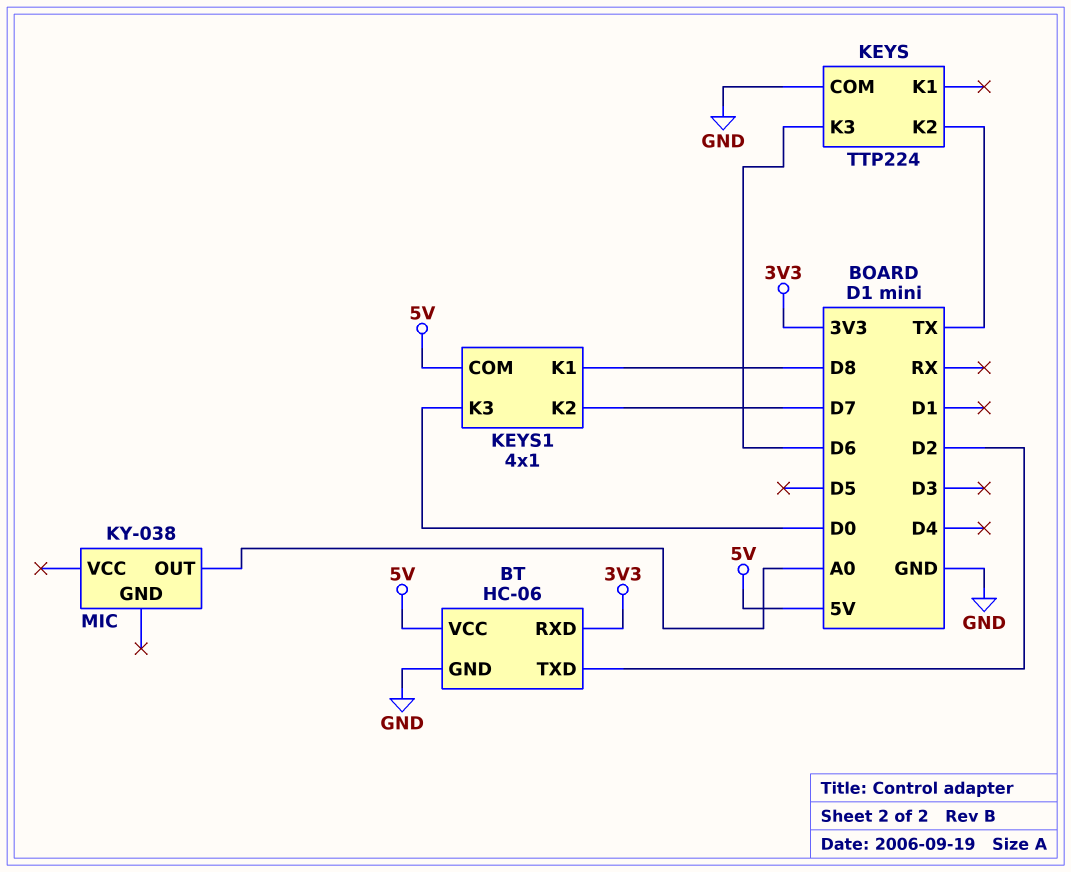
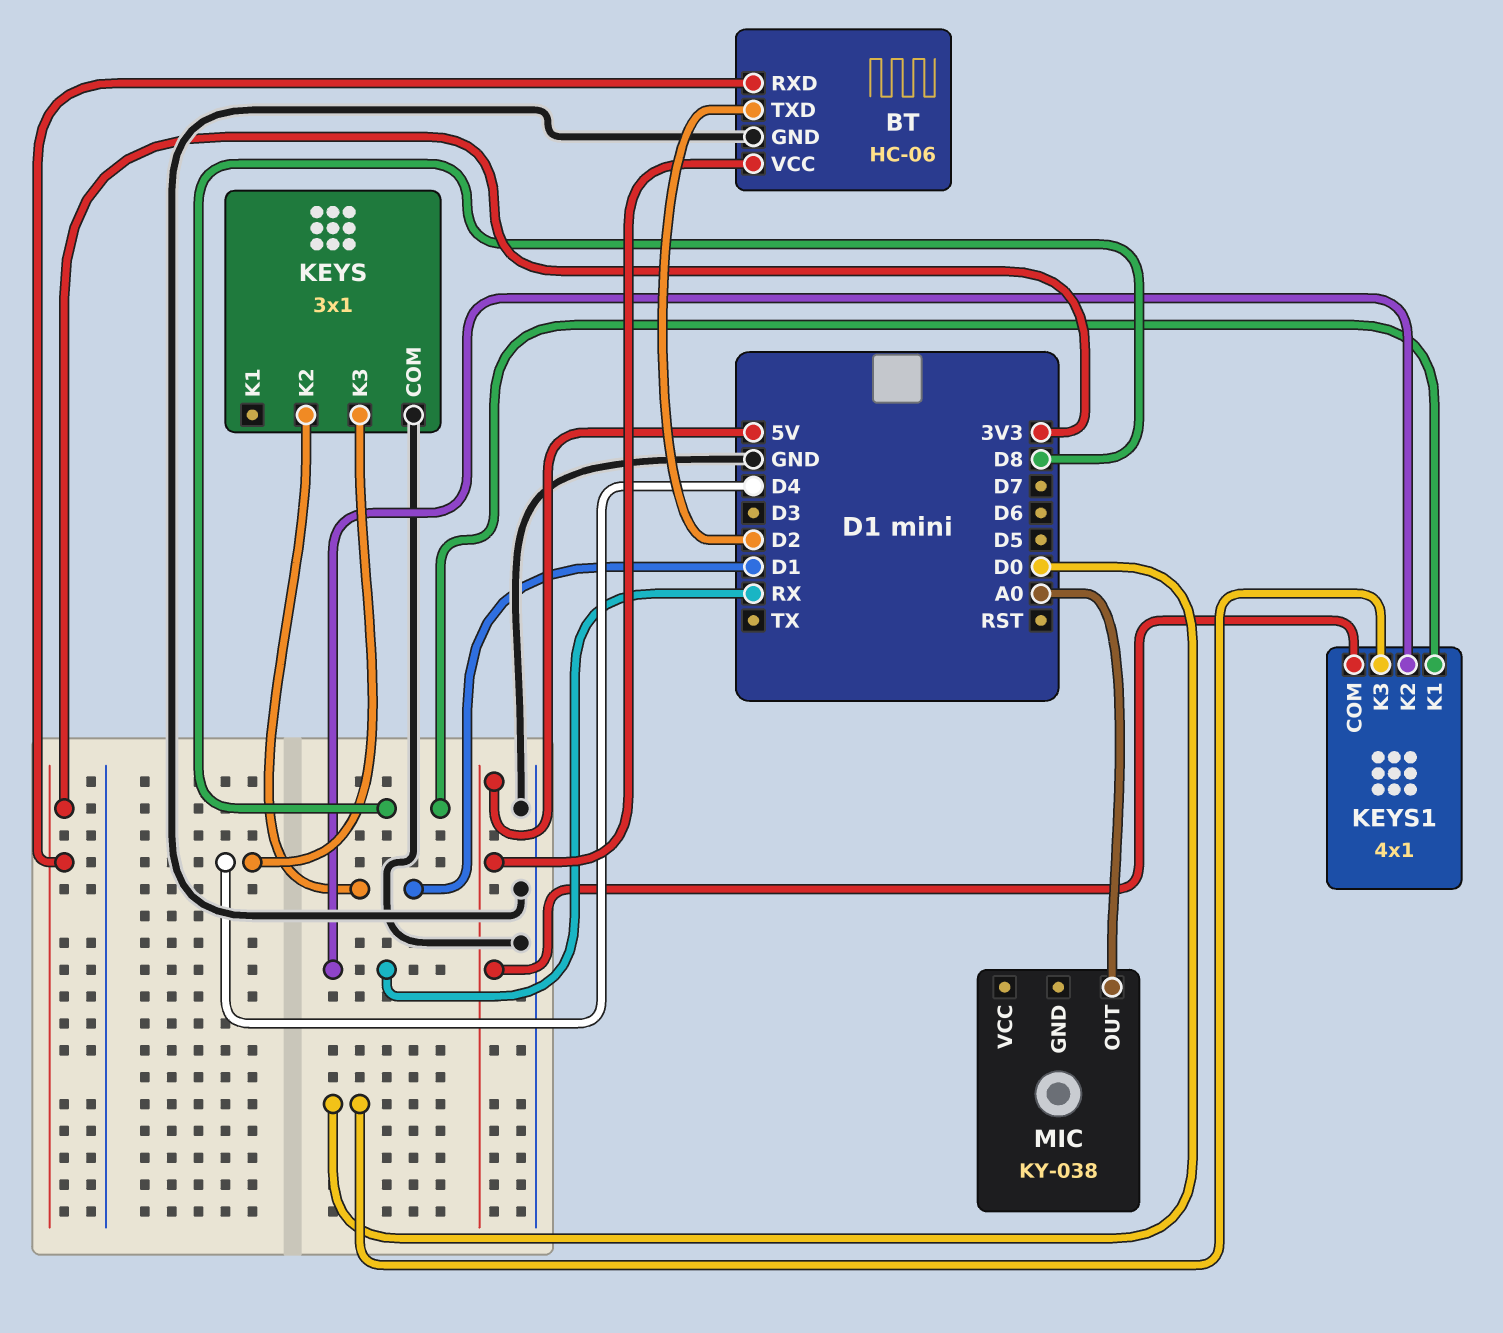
KEYS: TTP224 -> 3x1
KEYS pin K2: TX -> D1
KEYS pin K3: D6 -> D4
KEYS1 pin K2: D7 -> RX

